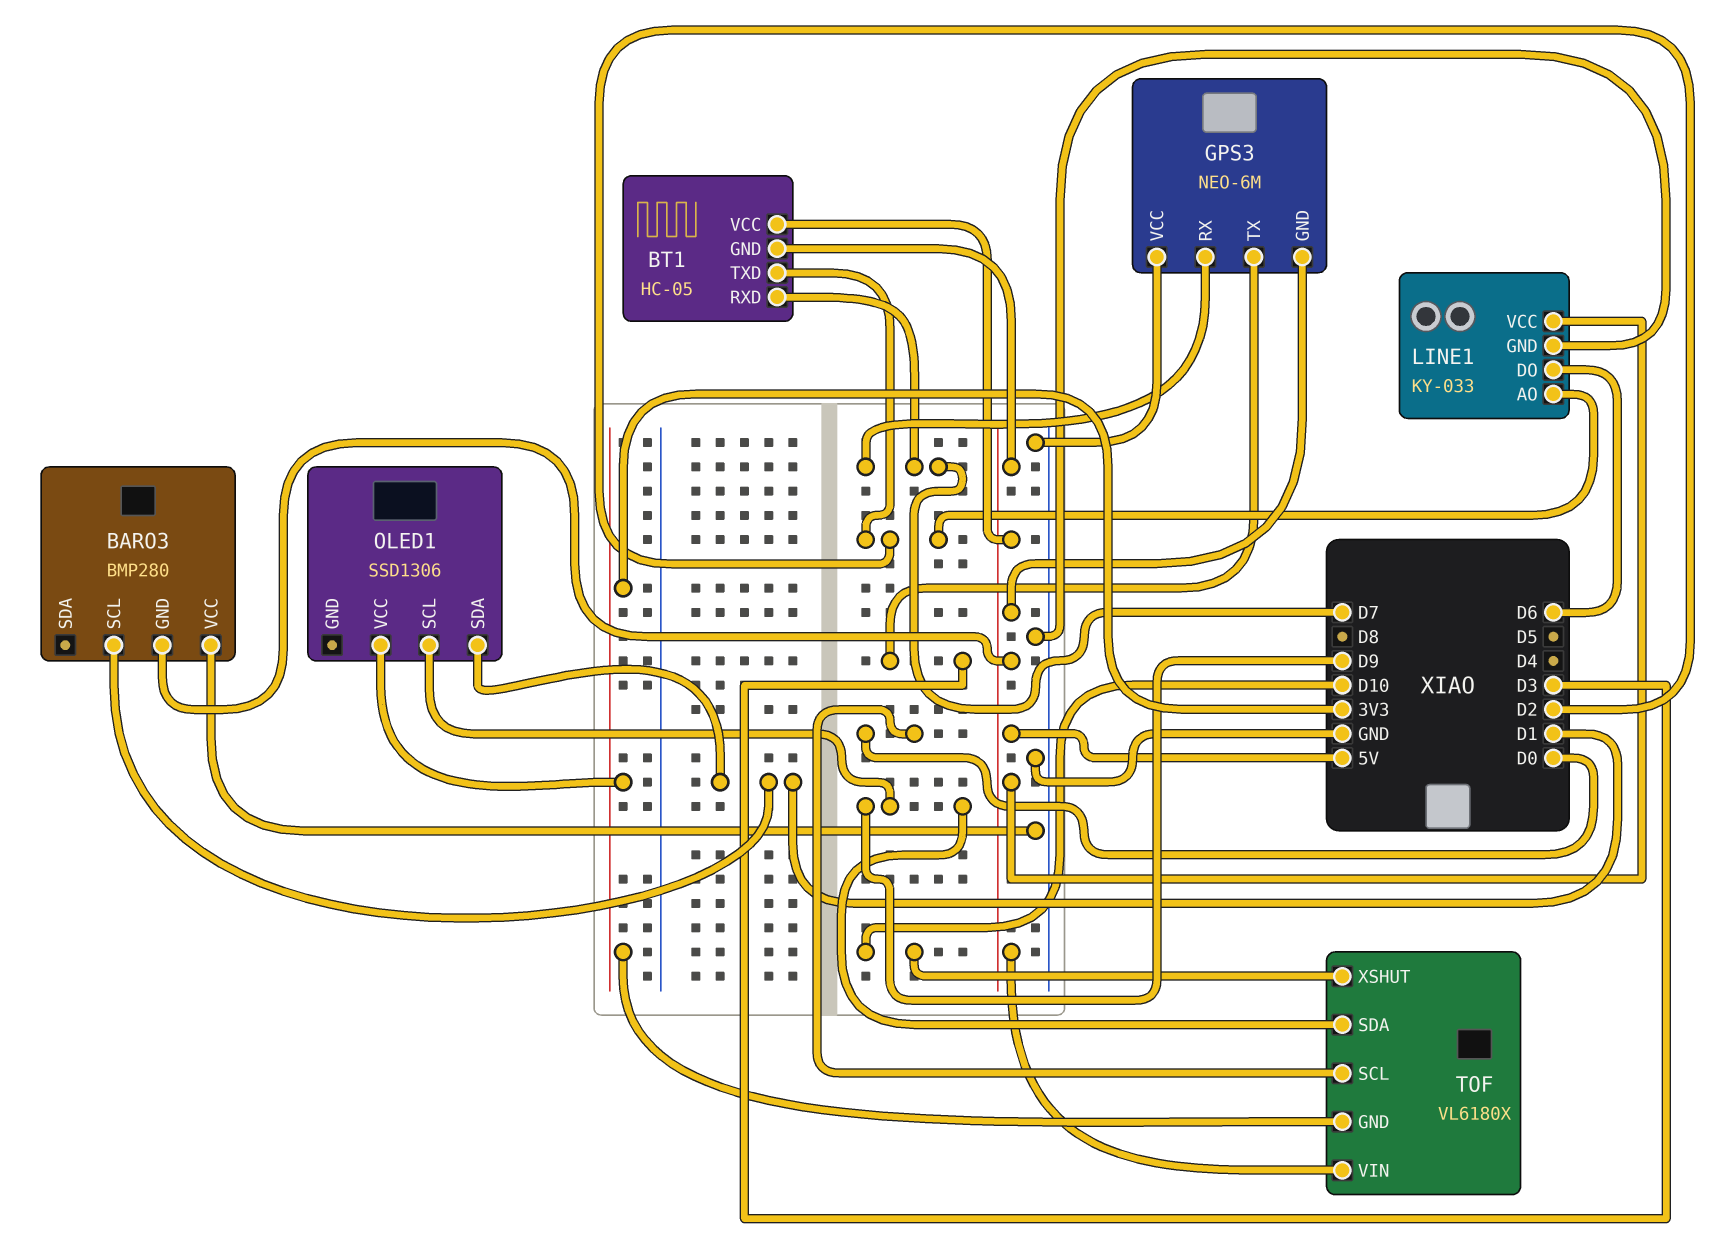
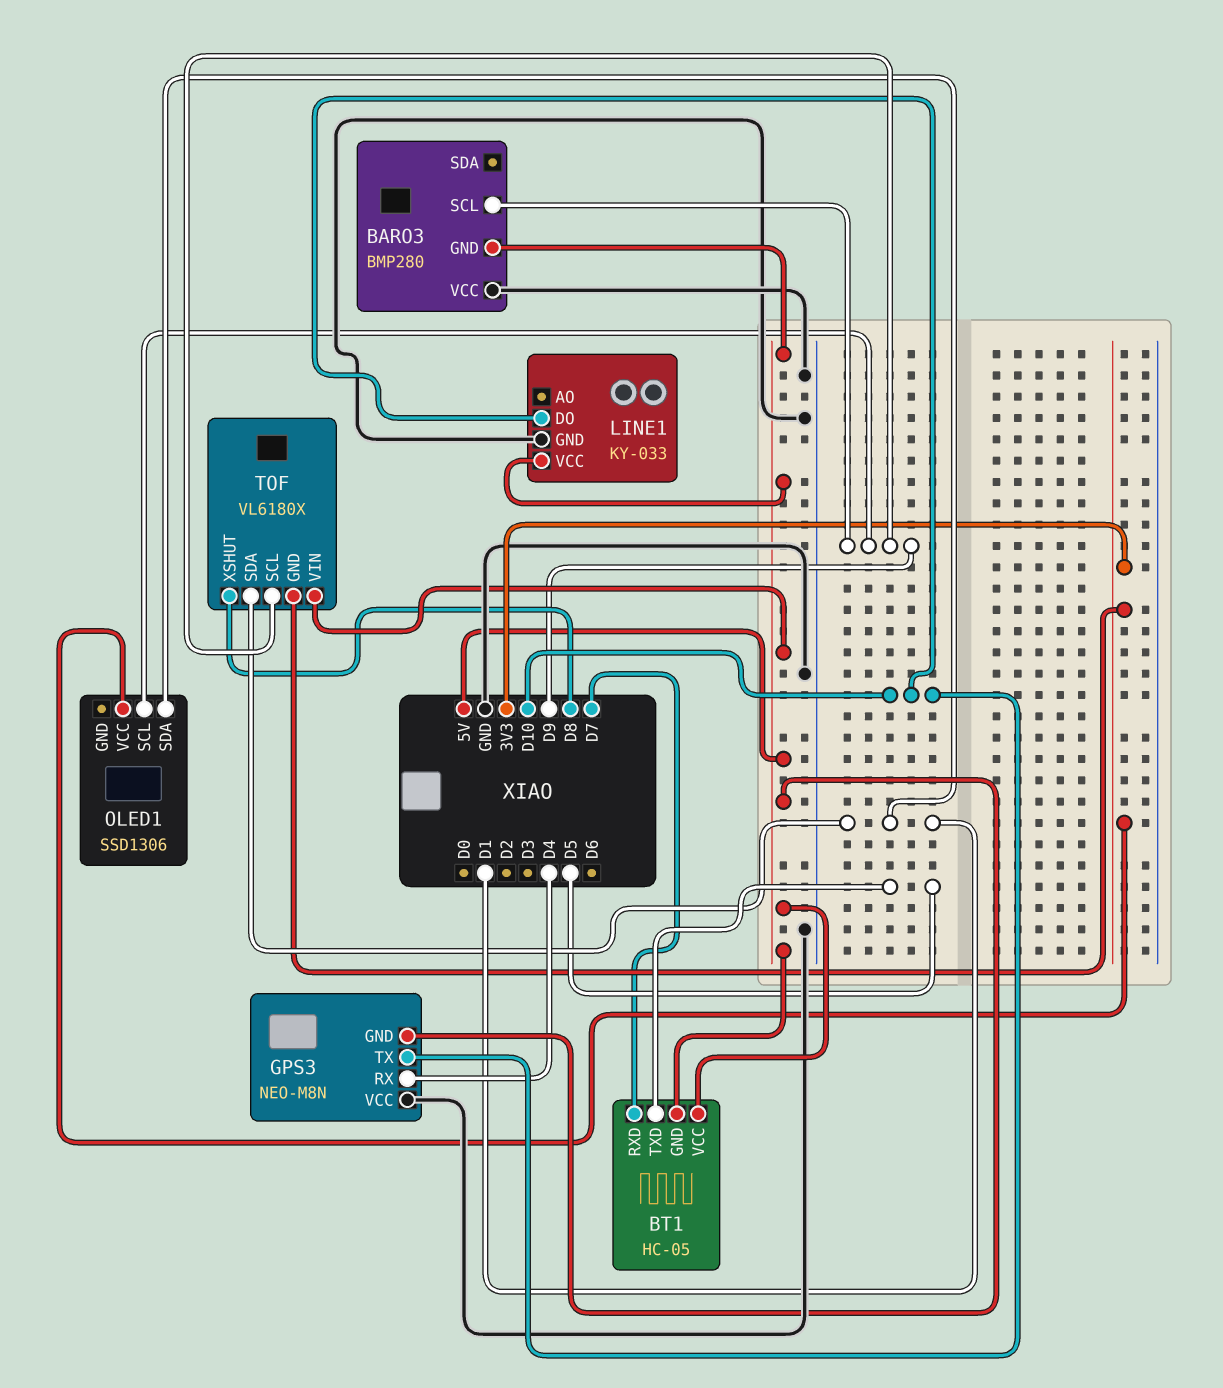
BARO3 pin SCL: D1 -> D9
BT1 pin TXD: D2 -> D5
GPS3: NEO-6M -> NEO-M8N
GPS3 pin RX: D7 -> D4
GPS3 pin TX: D3 -> D10
LINE1 pin AO: D2 -> none
LINE1 pin DO: D6 -> D10
TOF pin SCL: D0 -> D9
TOF pin SDA: D9 -> D1
TOF pin XSHUT: D10 -> D8

